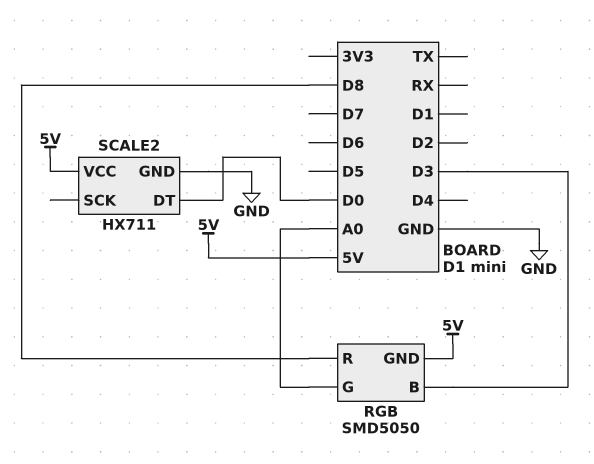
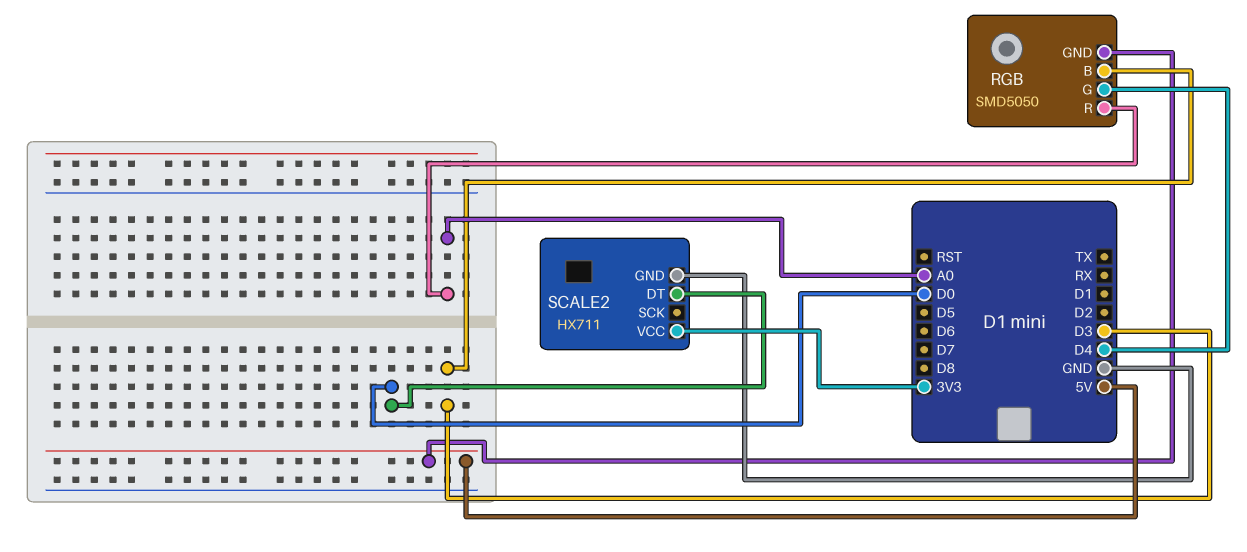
RGB pin G: A0 -> D4
RGB pin R: D8 -> A0
SCALE2 pin VCC: 5V -> 3V3

